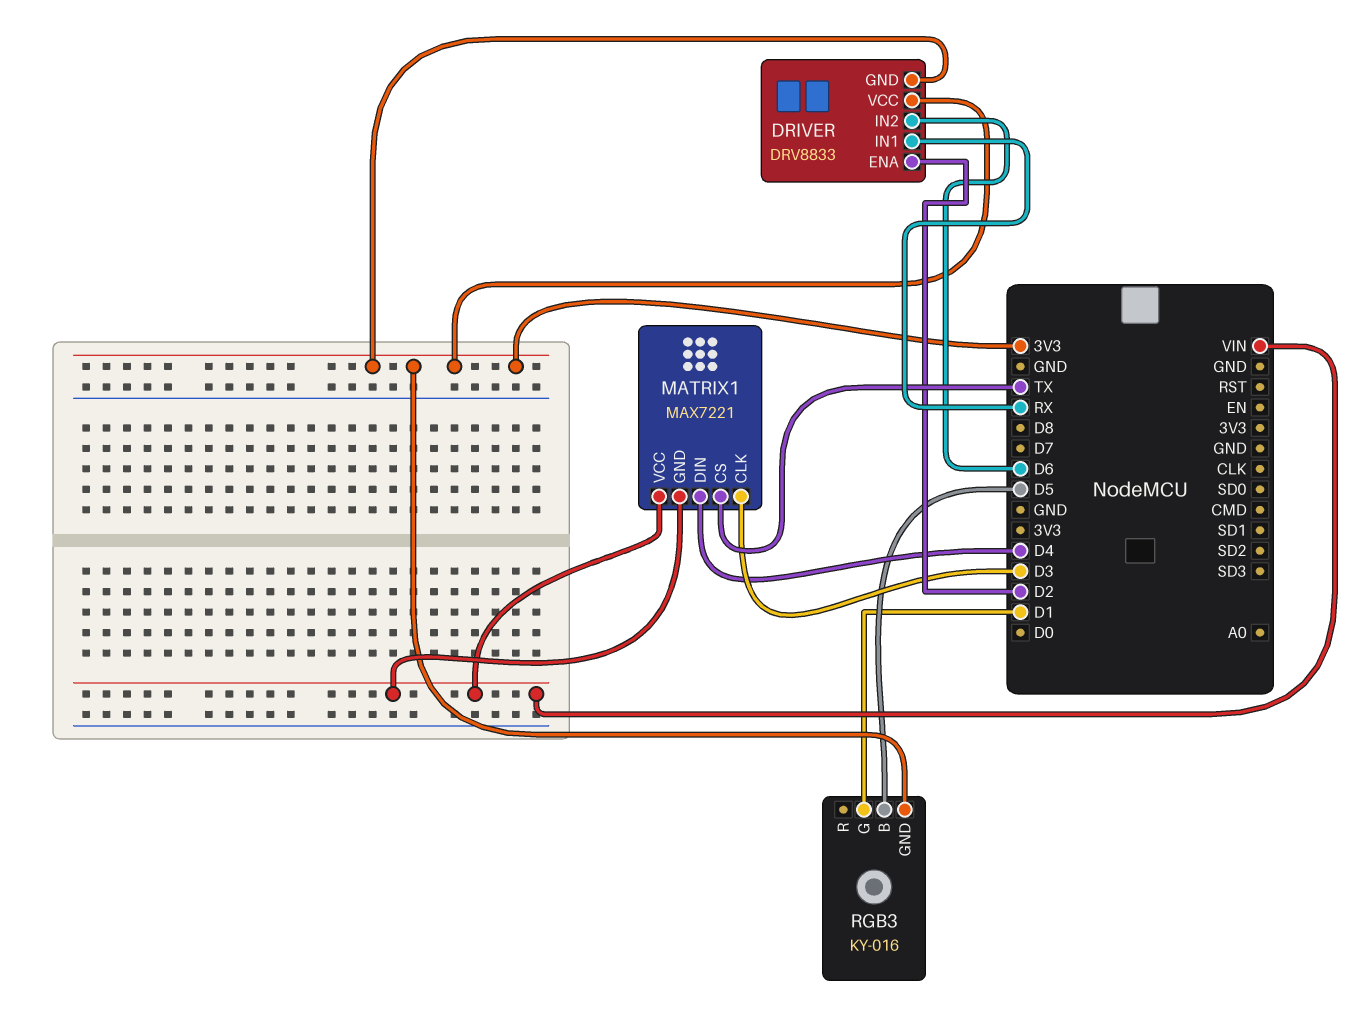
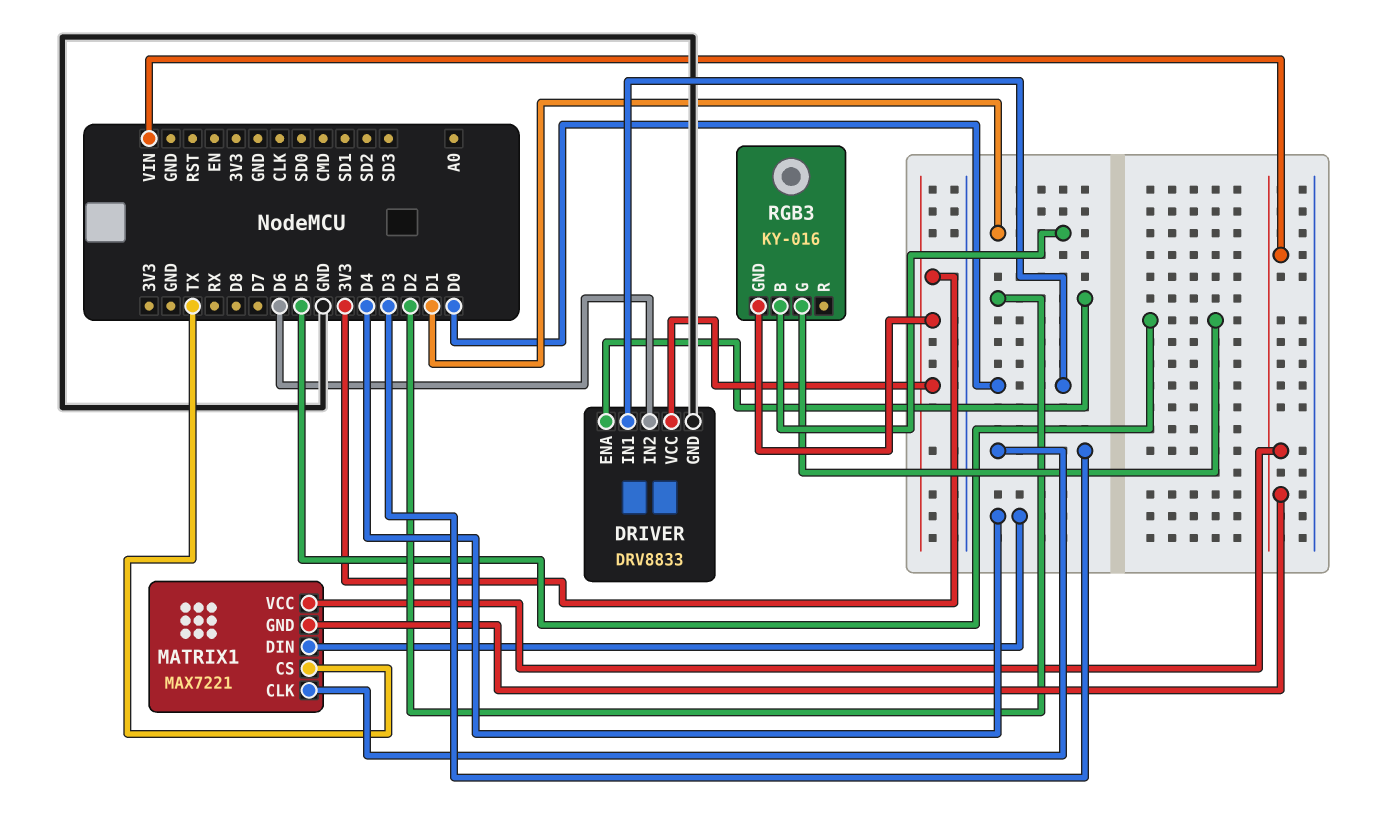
DRIVER pin GND: 3V3 -> GND
DRIVER pin IN1: RX -> D0
RGB3 pin B: D5 -> D1
RGB3 pin G: D1 -> D5

